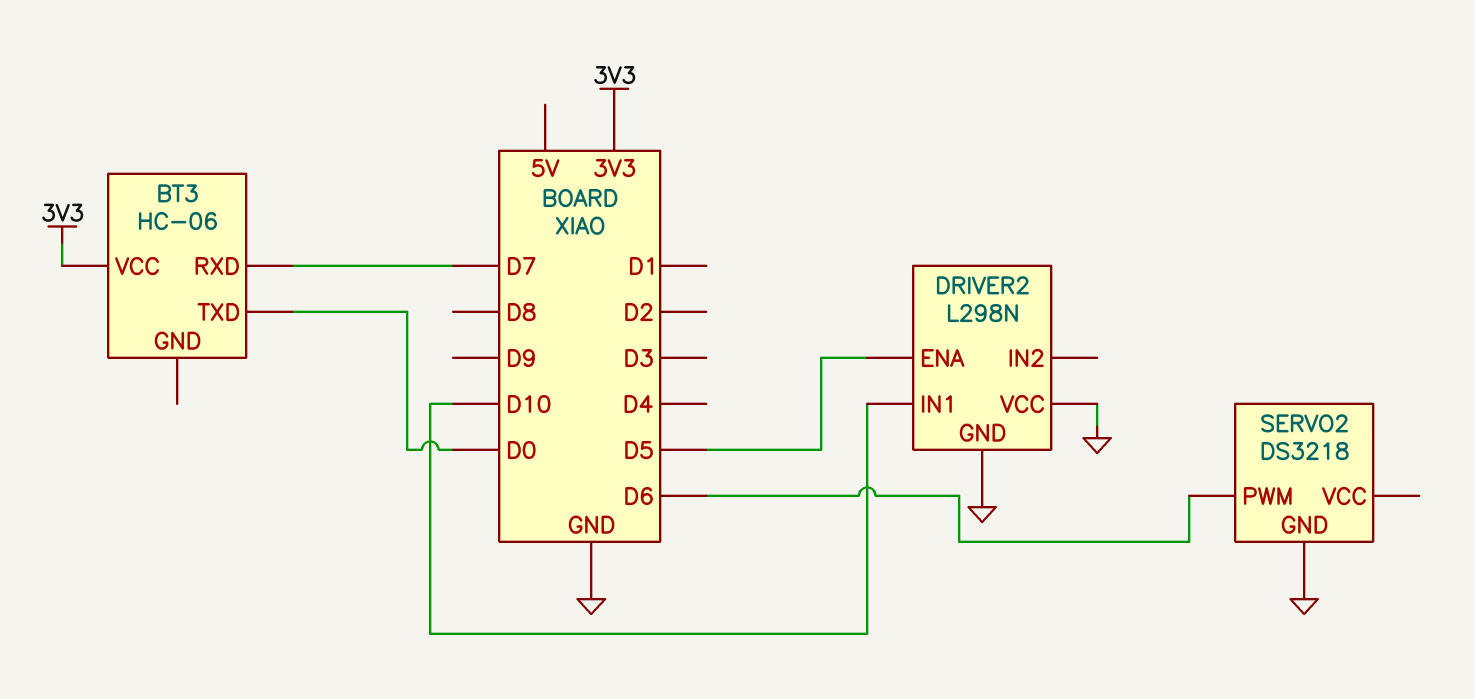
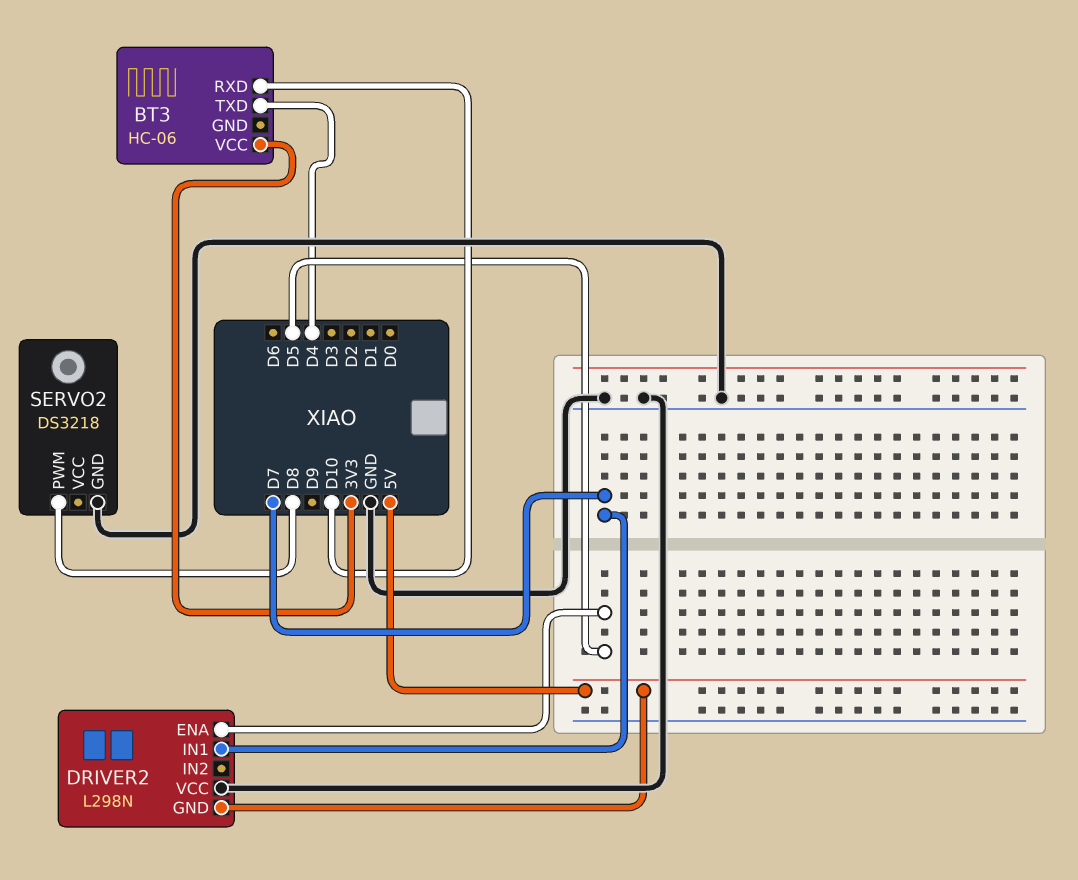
BT3 pin RXD: D7 -> D10
BT3 pin TXD: D0 -> D4
DRIVER2 pin GND: GND -> 5V
DRIVER2 pin IN1: D10 -> D7
SERVO2 pin PWM: D6 -> D8

